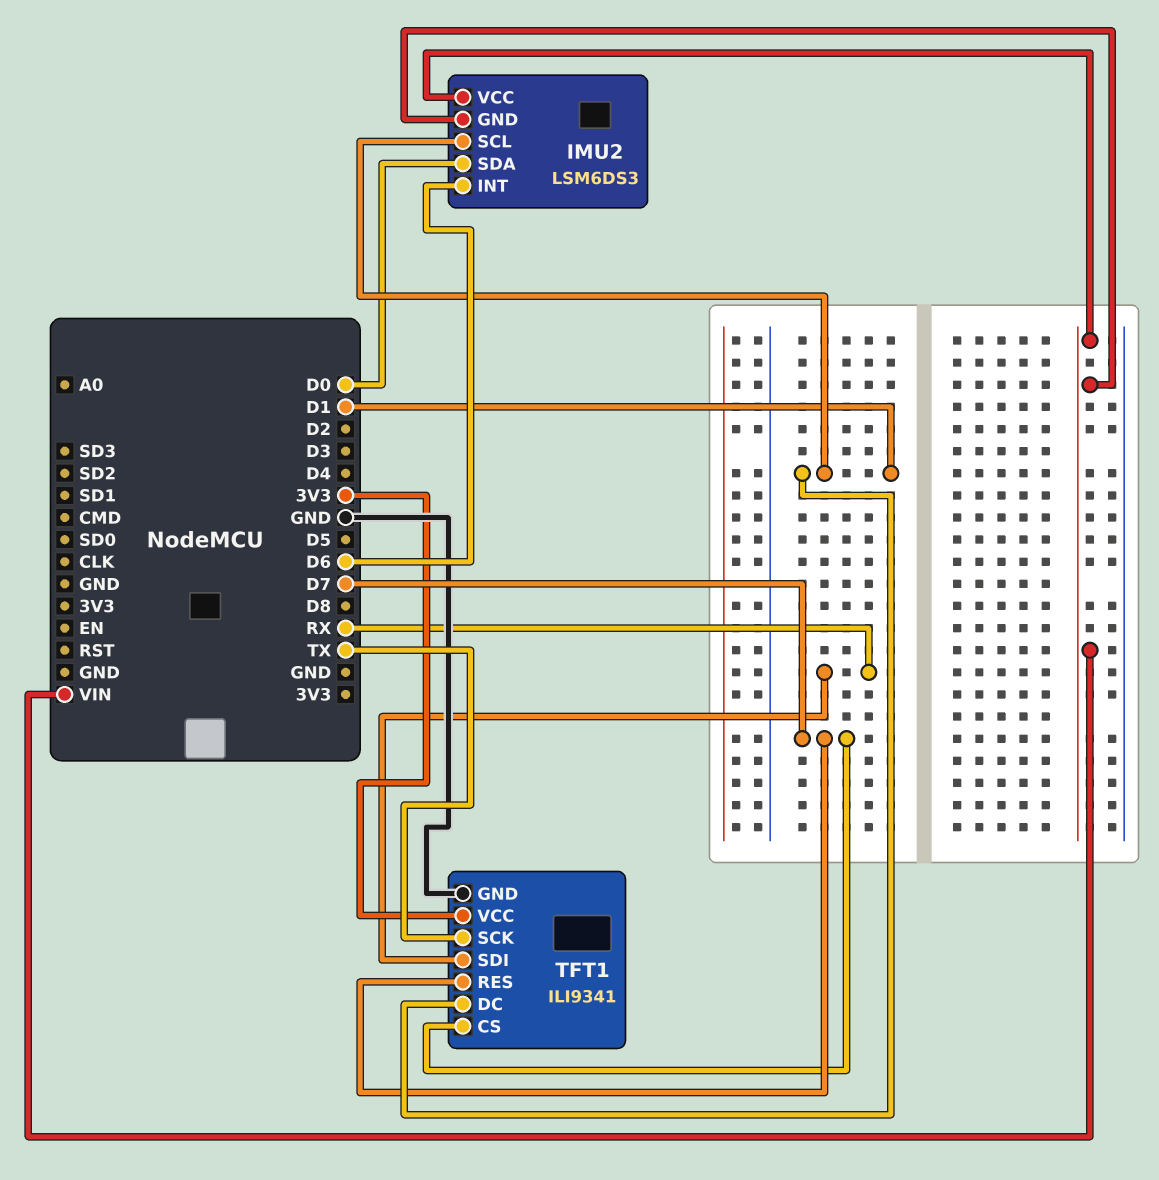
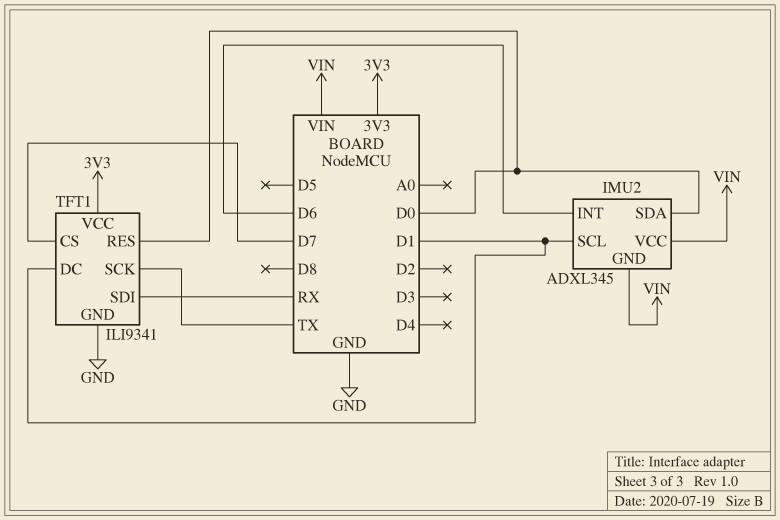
IMU2: LSM6DS3 -> ADXL345
TFT1 pin RES: D7 -> D0

